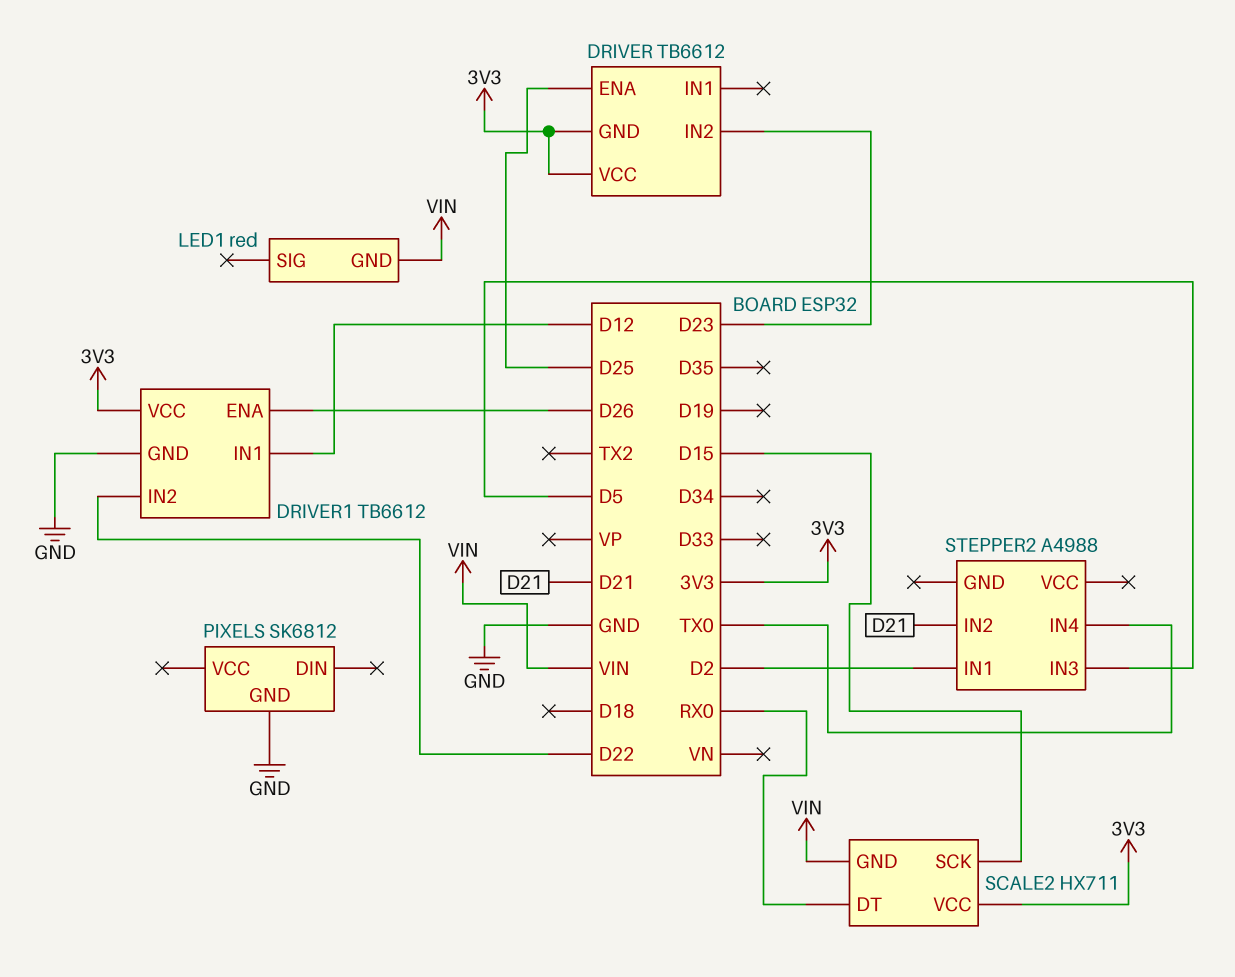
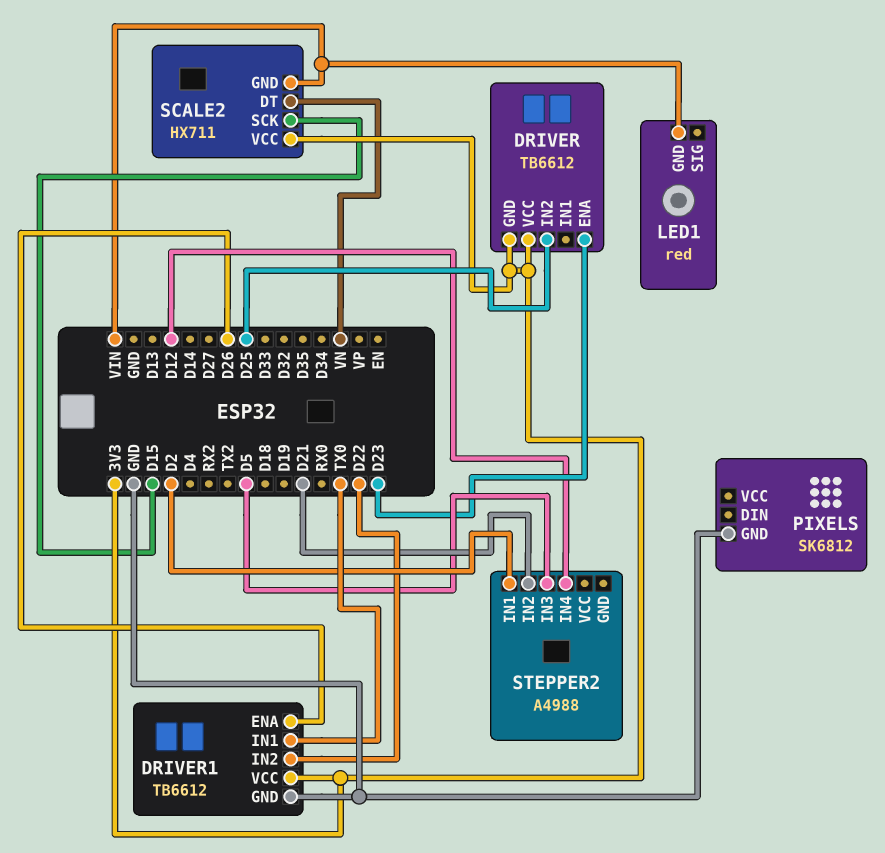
DRIVER pin ENA: D25 -> D23
DRIVER pin IN2: D23 -> D25
DRIVER1 pin IN1: D12 -> TX0
SCALE2 pin DT: RX0 -> VN
STEPPER2 pin IN4: TX0 -> D12

